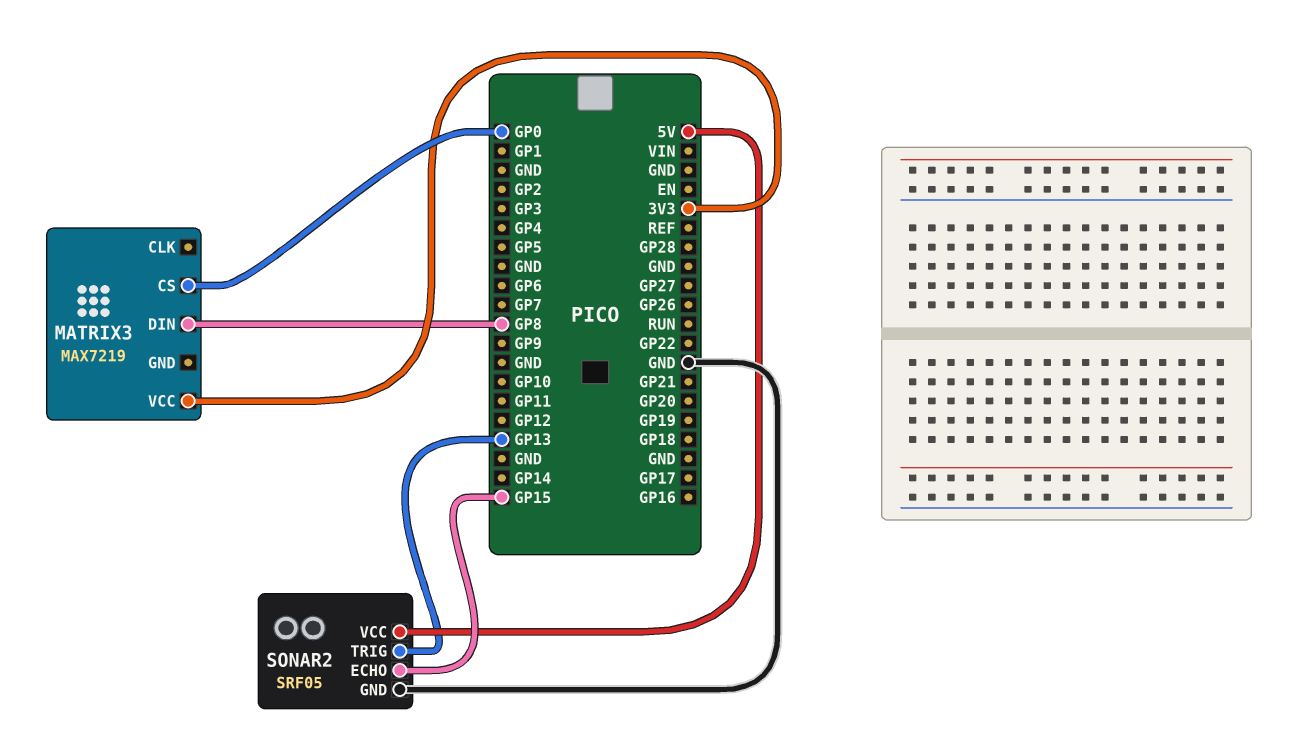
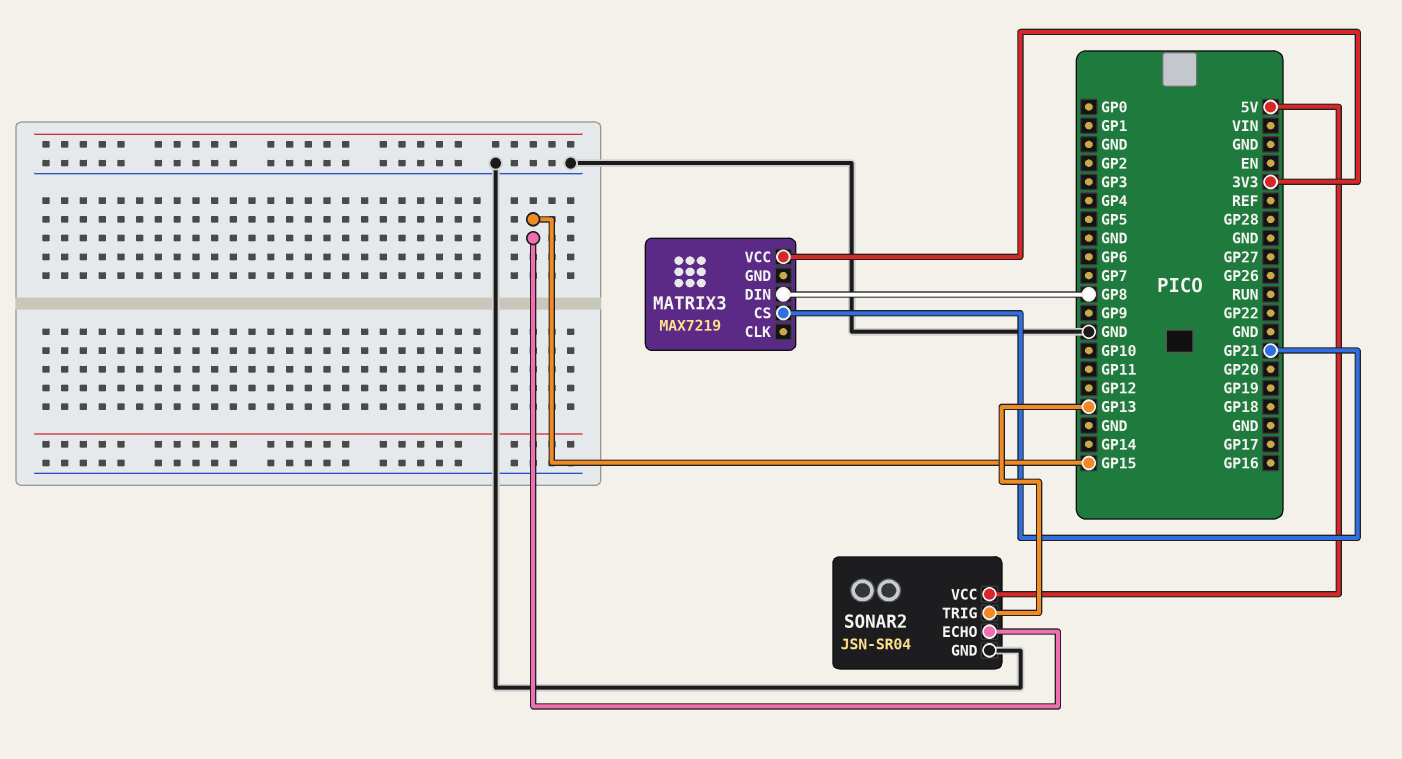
MATRIX3 pin CS: GP0 -> GP21
SONAR2: SRF05 -> JSN-SR04

